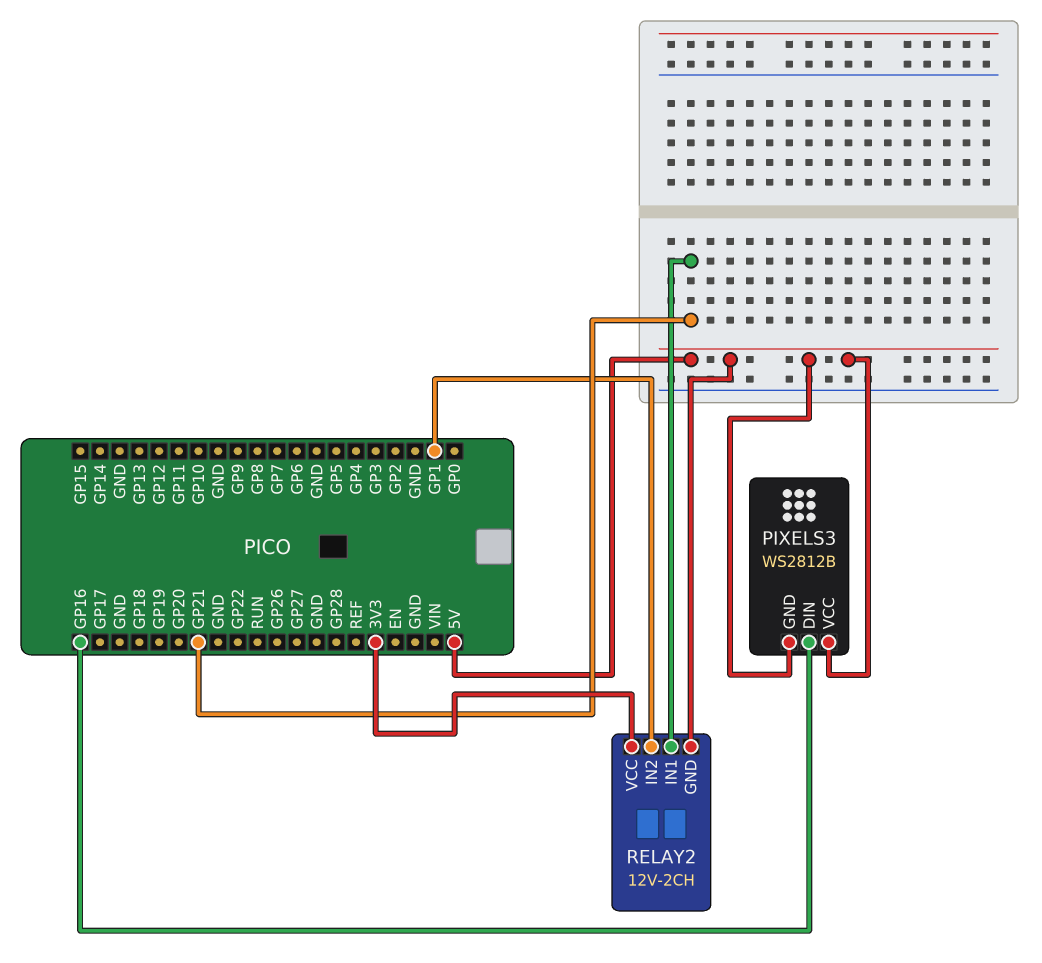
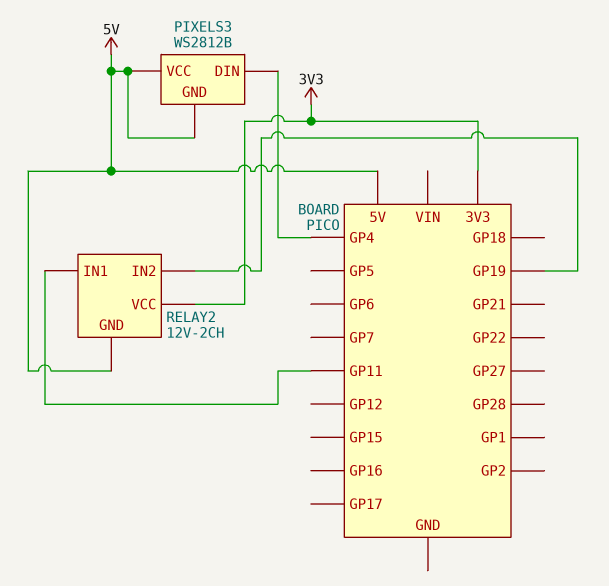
PIXELS3 pin DIN: GP16 -> GP4
RELAY2 pin IN1: GP21 -> GP11
RELAY2 pin IN2: GP1 -> GP19

